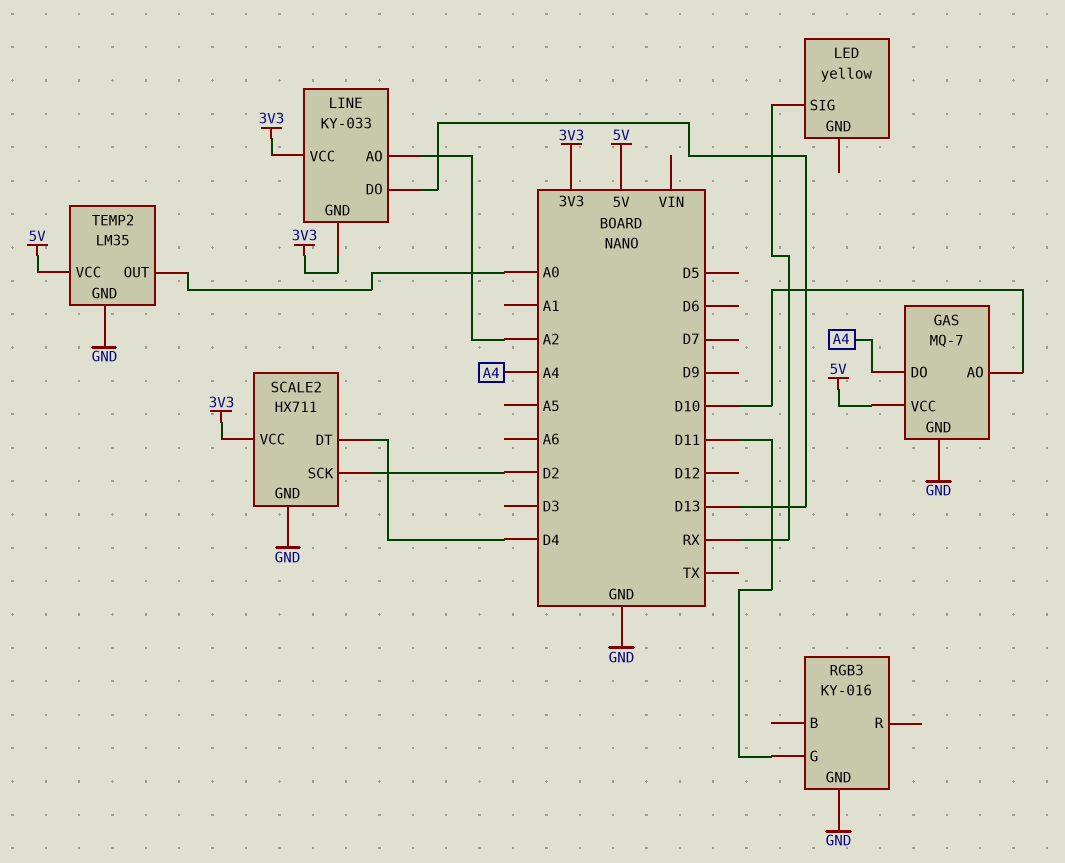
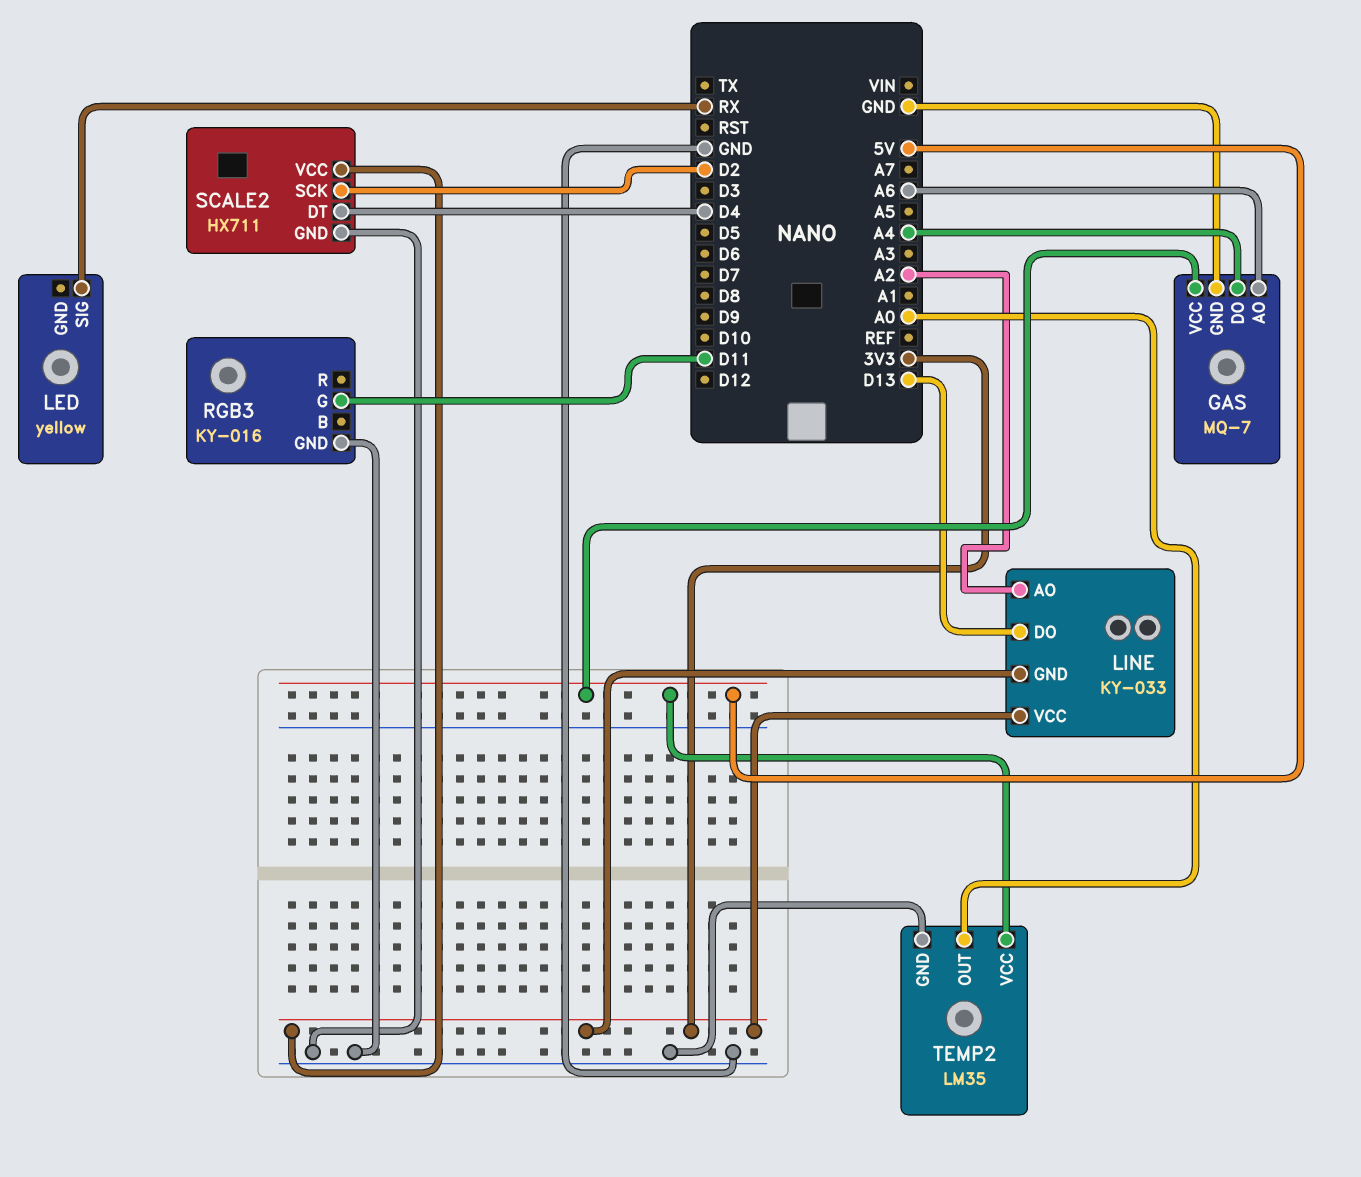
GAS pin AO: D10 -> A6

